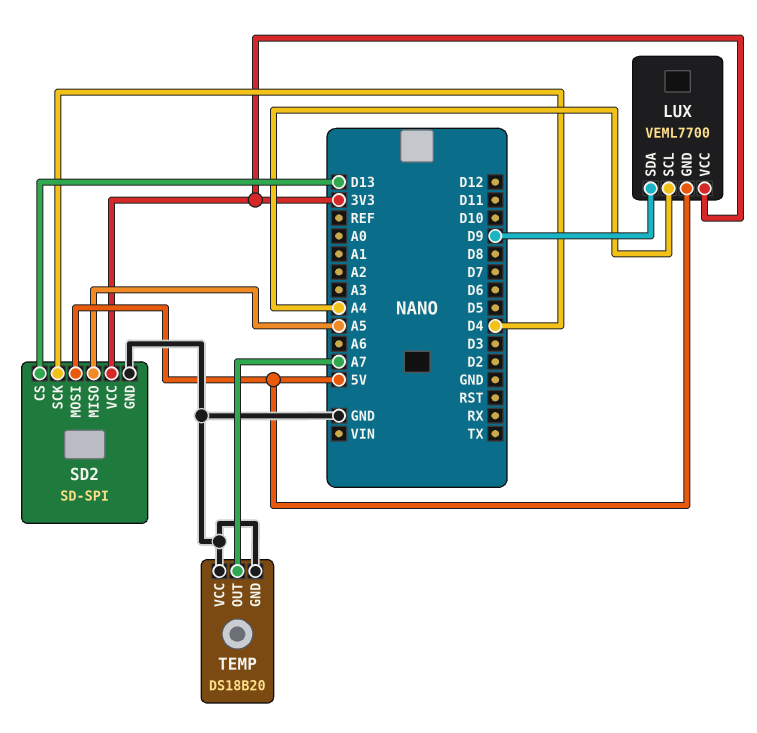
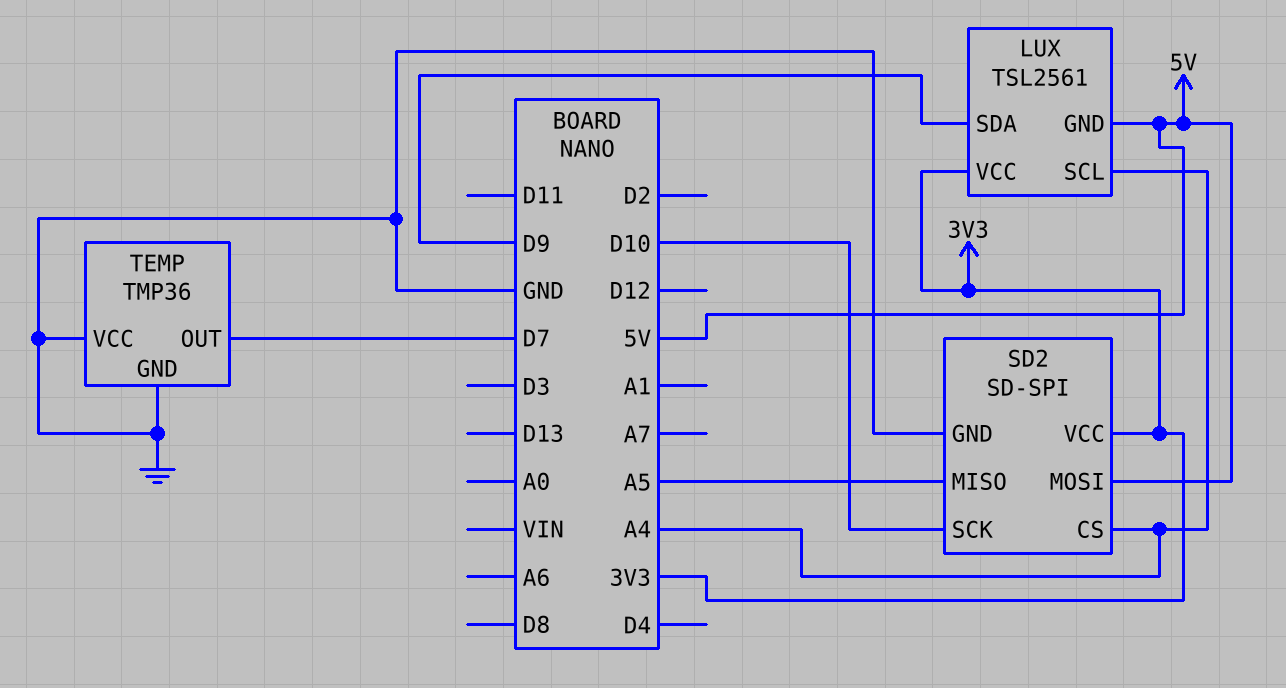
LUX: VEML7700 -> TSL2561
SD2 pin CS: D13 -> A4
SD2 pin SCK: D4 -> D10
TEMP: DS18B20 -> TMP36
TEMP pin OUT: A7 -> D7

